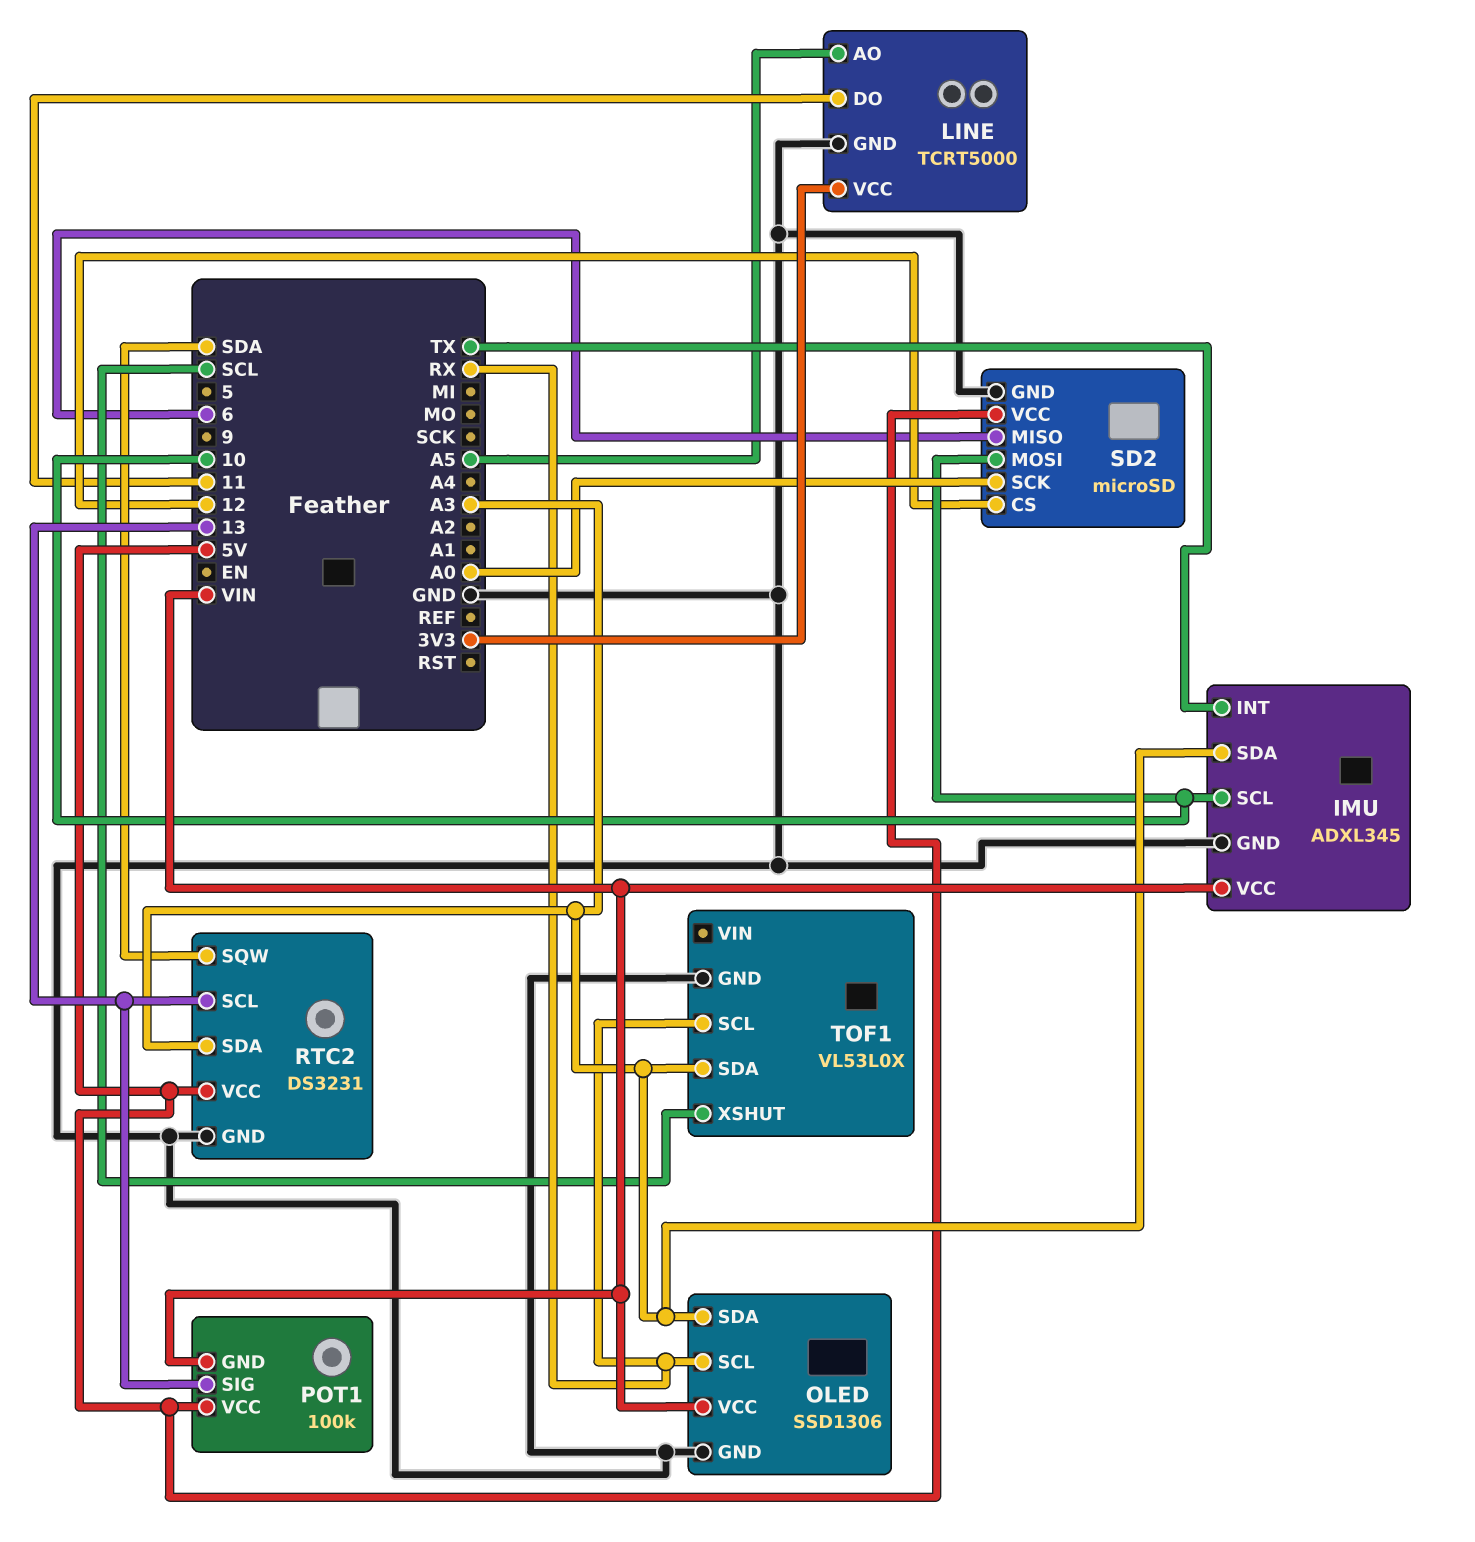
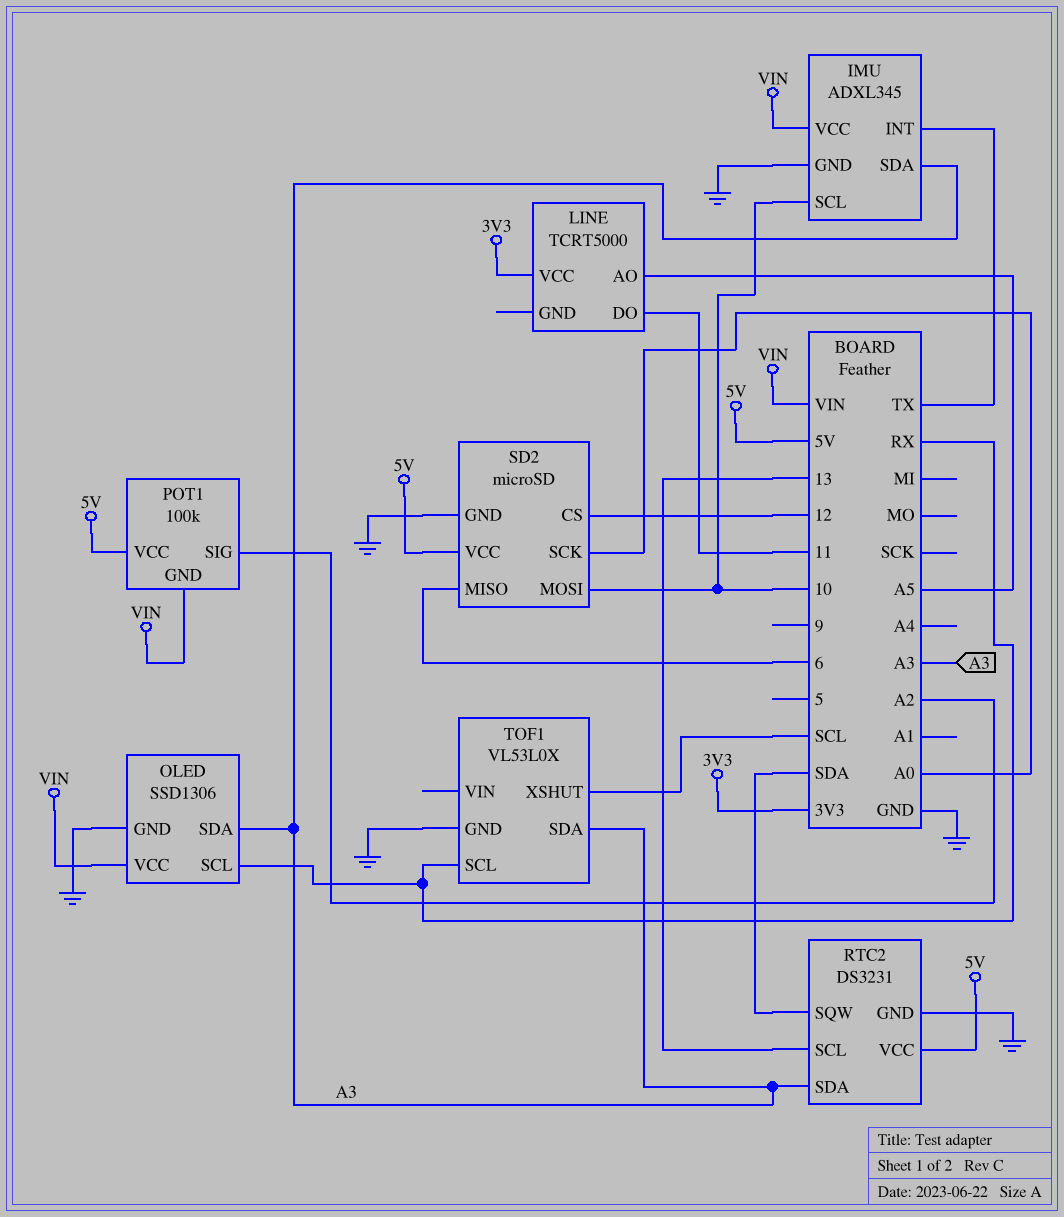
LINE pin GND: GND -> none
POT1 pin SIG: 13 -> A2

